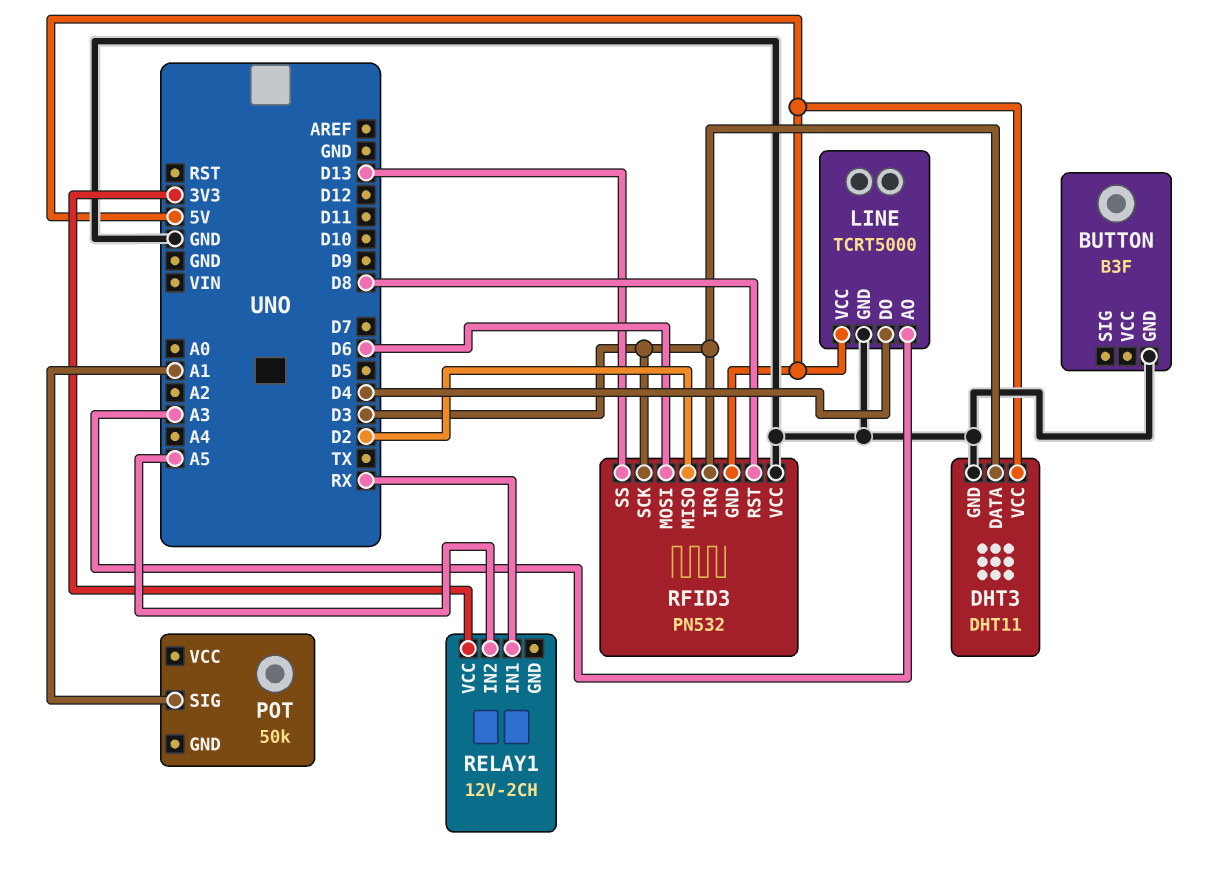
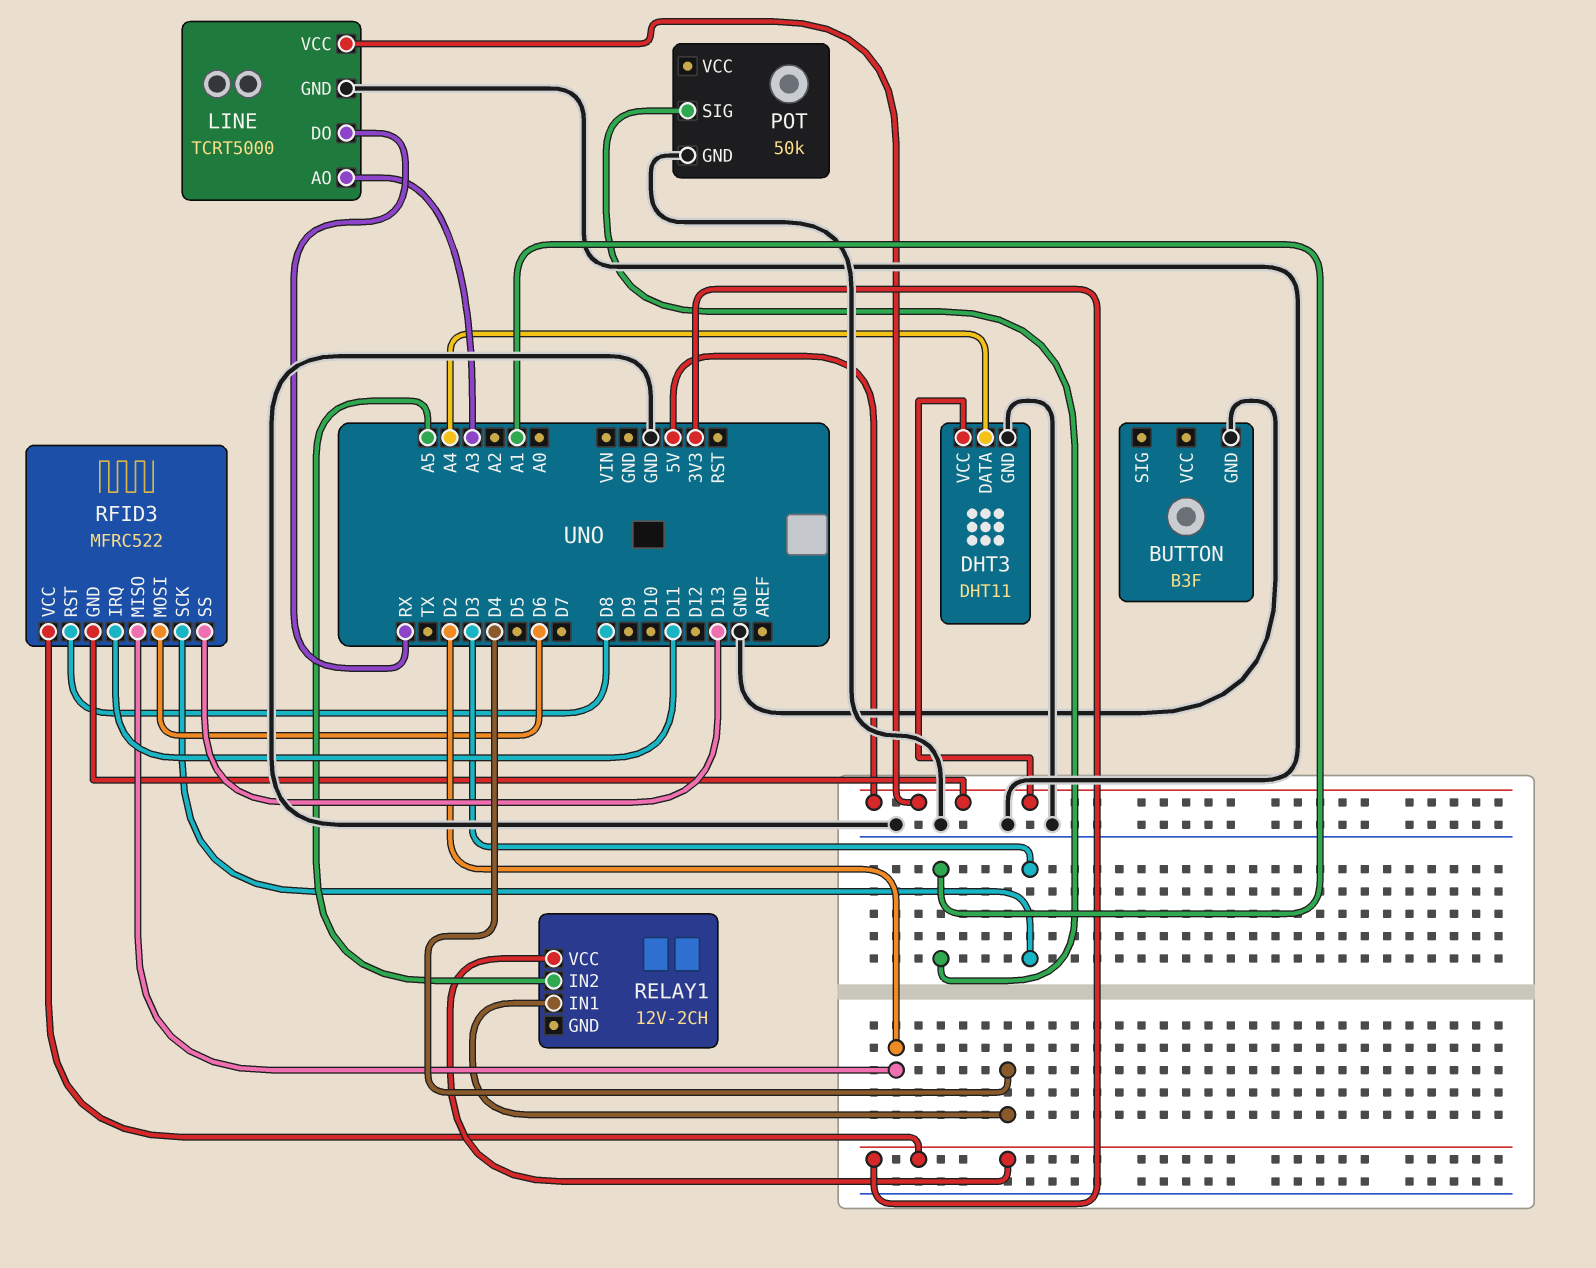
DHT3 pin DATA: D3 -> A4
LINE pin DO: D4 -> RX
POT pin GND: none -> GND
RELAY1 pin IN1: RX -> D4
RFID3: PN532 -> MFRC522
RFID3 pin IRQ: D3 -> D11
RFID3 pin VCC: GND -> 3V3

